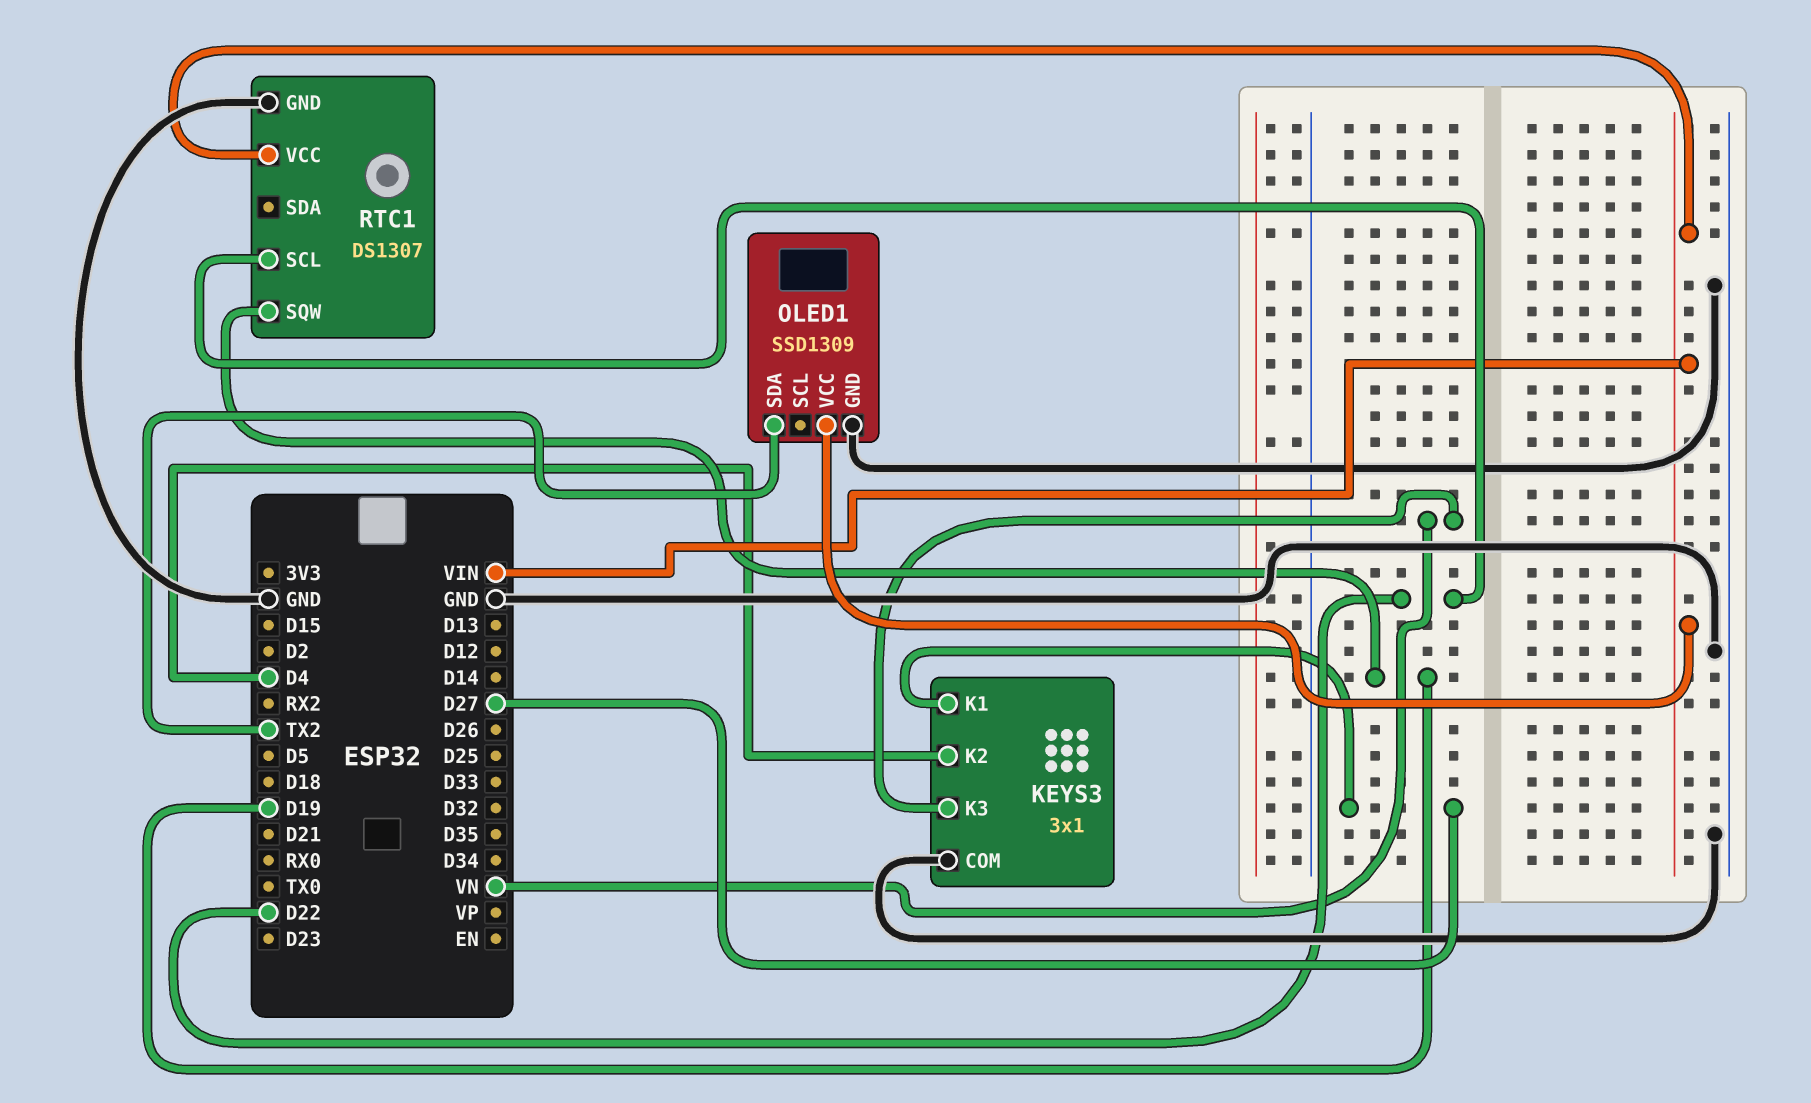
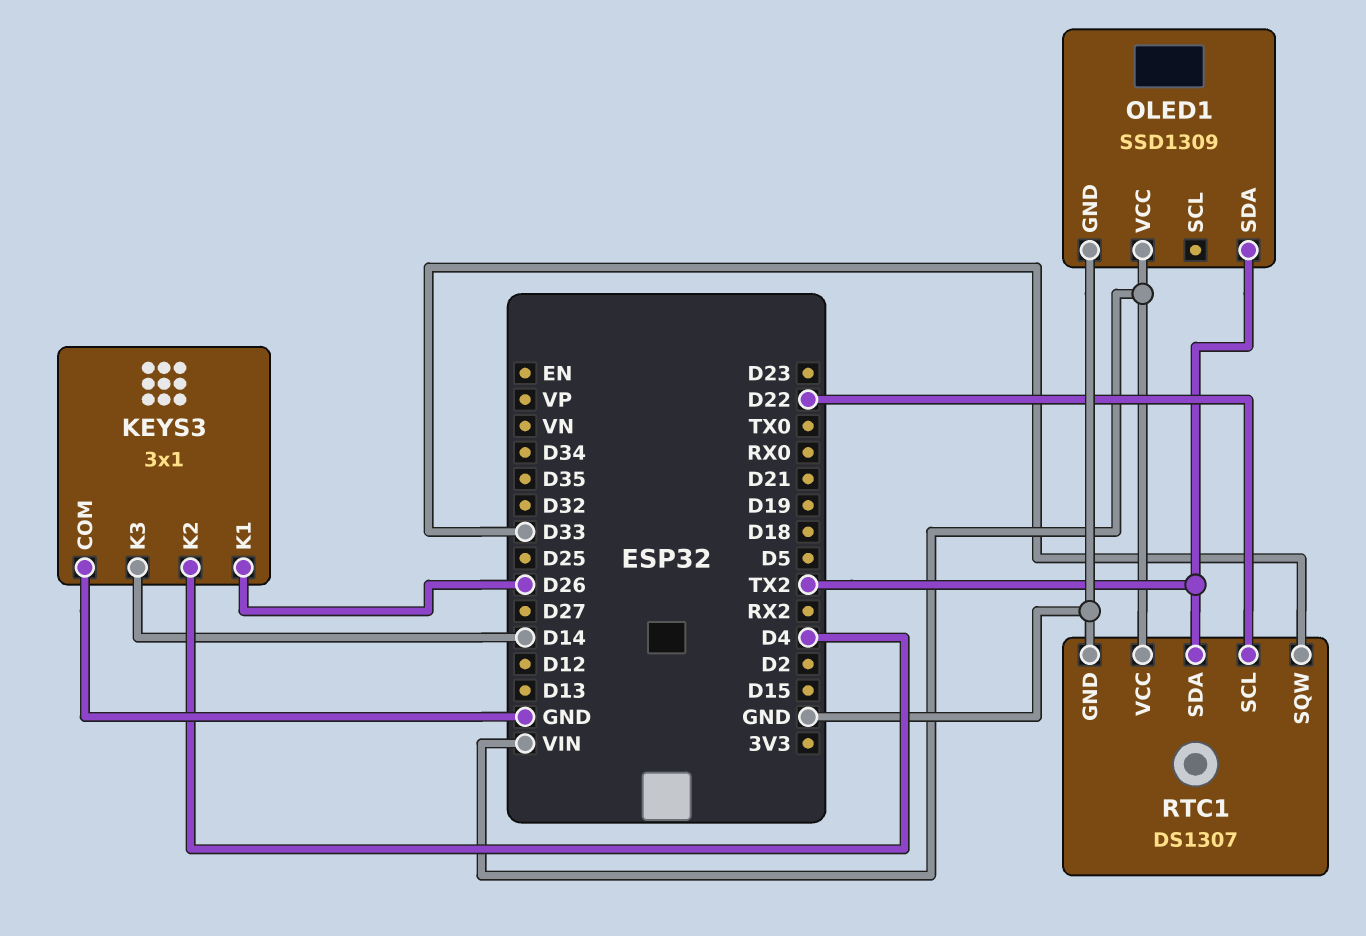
KEYS3 pin K1: D27 -> D26
KEYS3 pin K3: VN -> D14
RTC1 pin SDA: none -> TX2
RTC1 pin SQW: D19 -> D33

